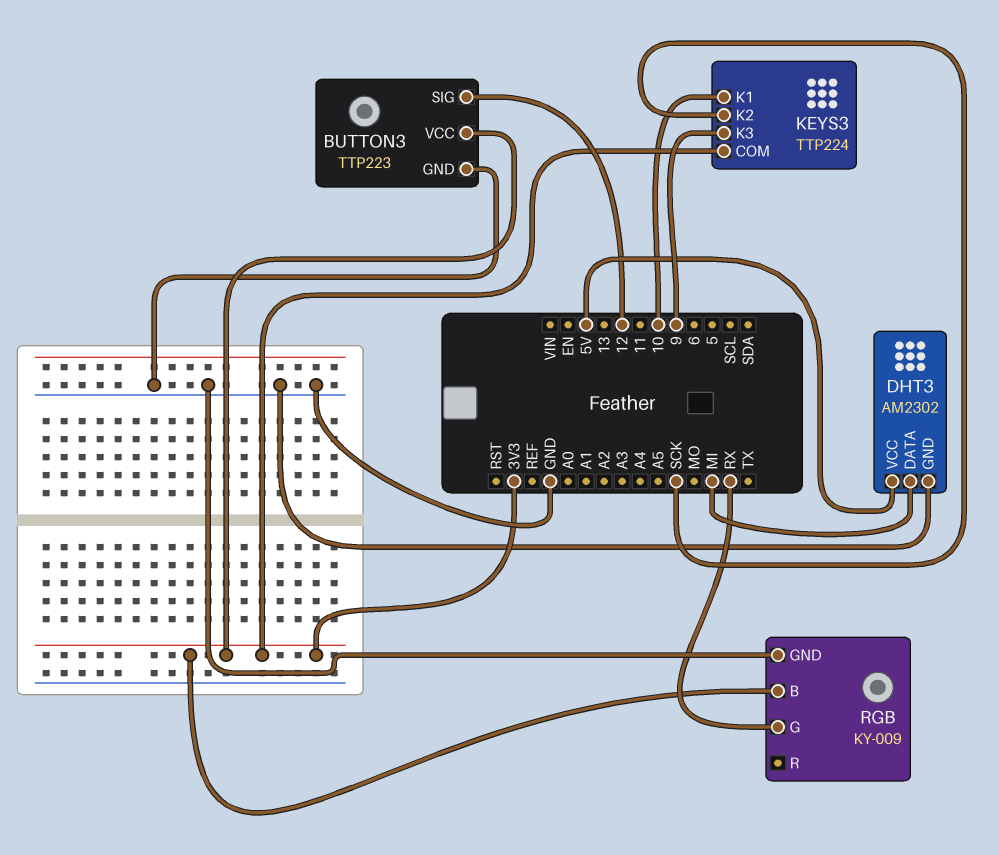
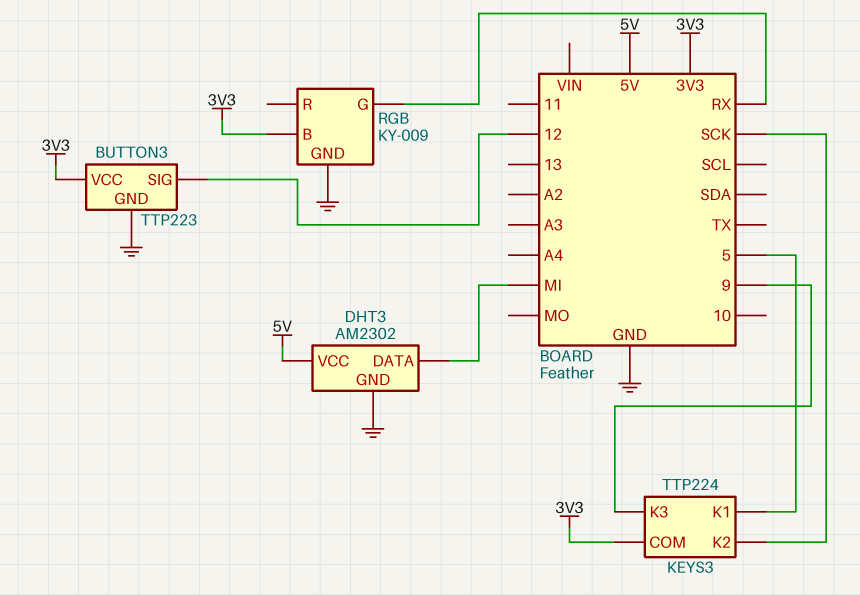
KEYS3 pin K1: 10 -> 5

